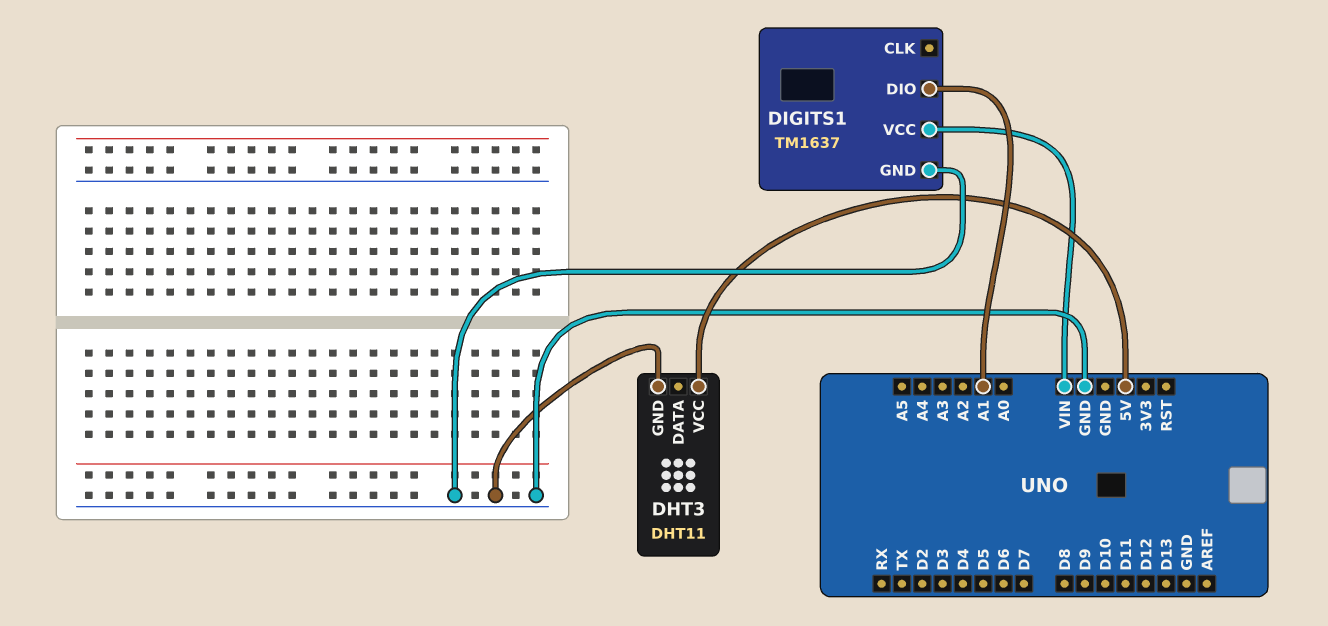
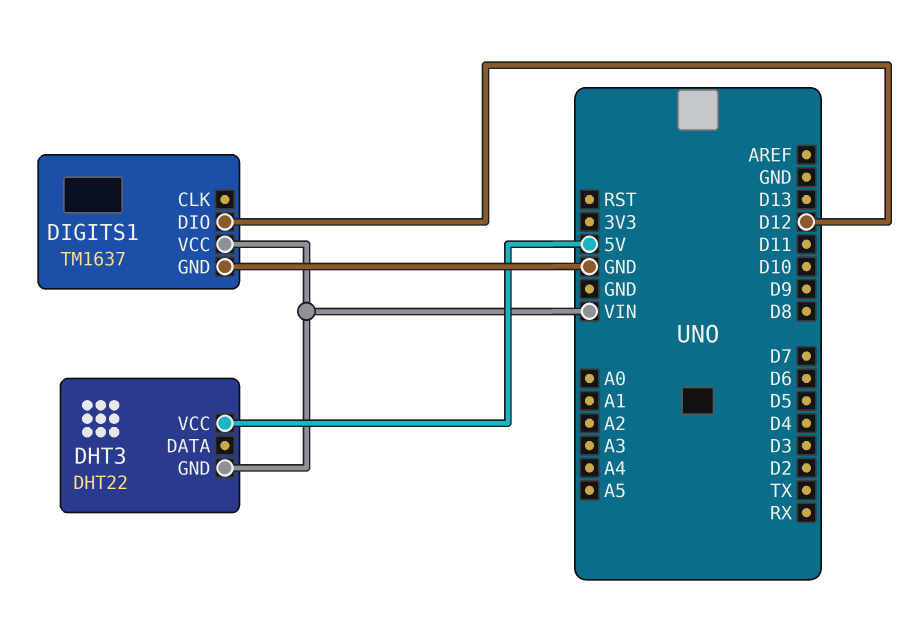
DHT3: DHT11 -> DHT22
DHT3 pin GND: GND -> VIN
DIGITS1 pin DIO: A1 -> D12

